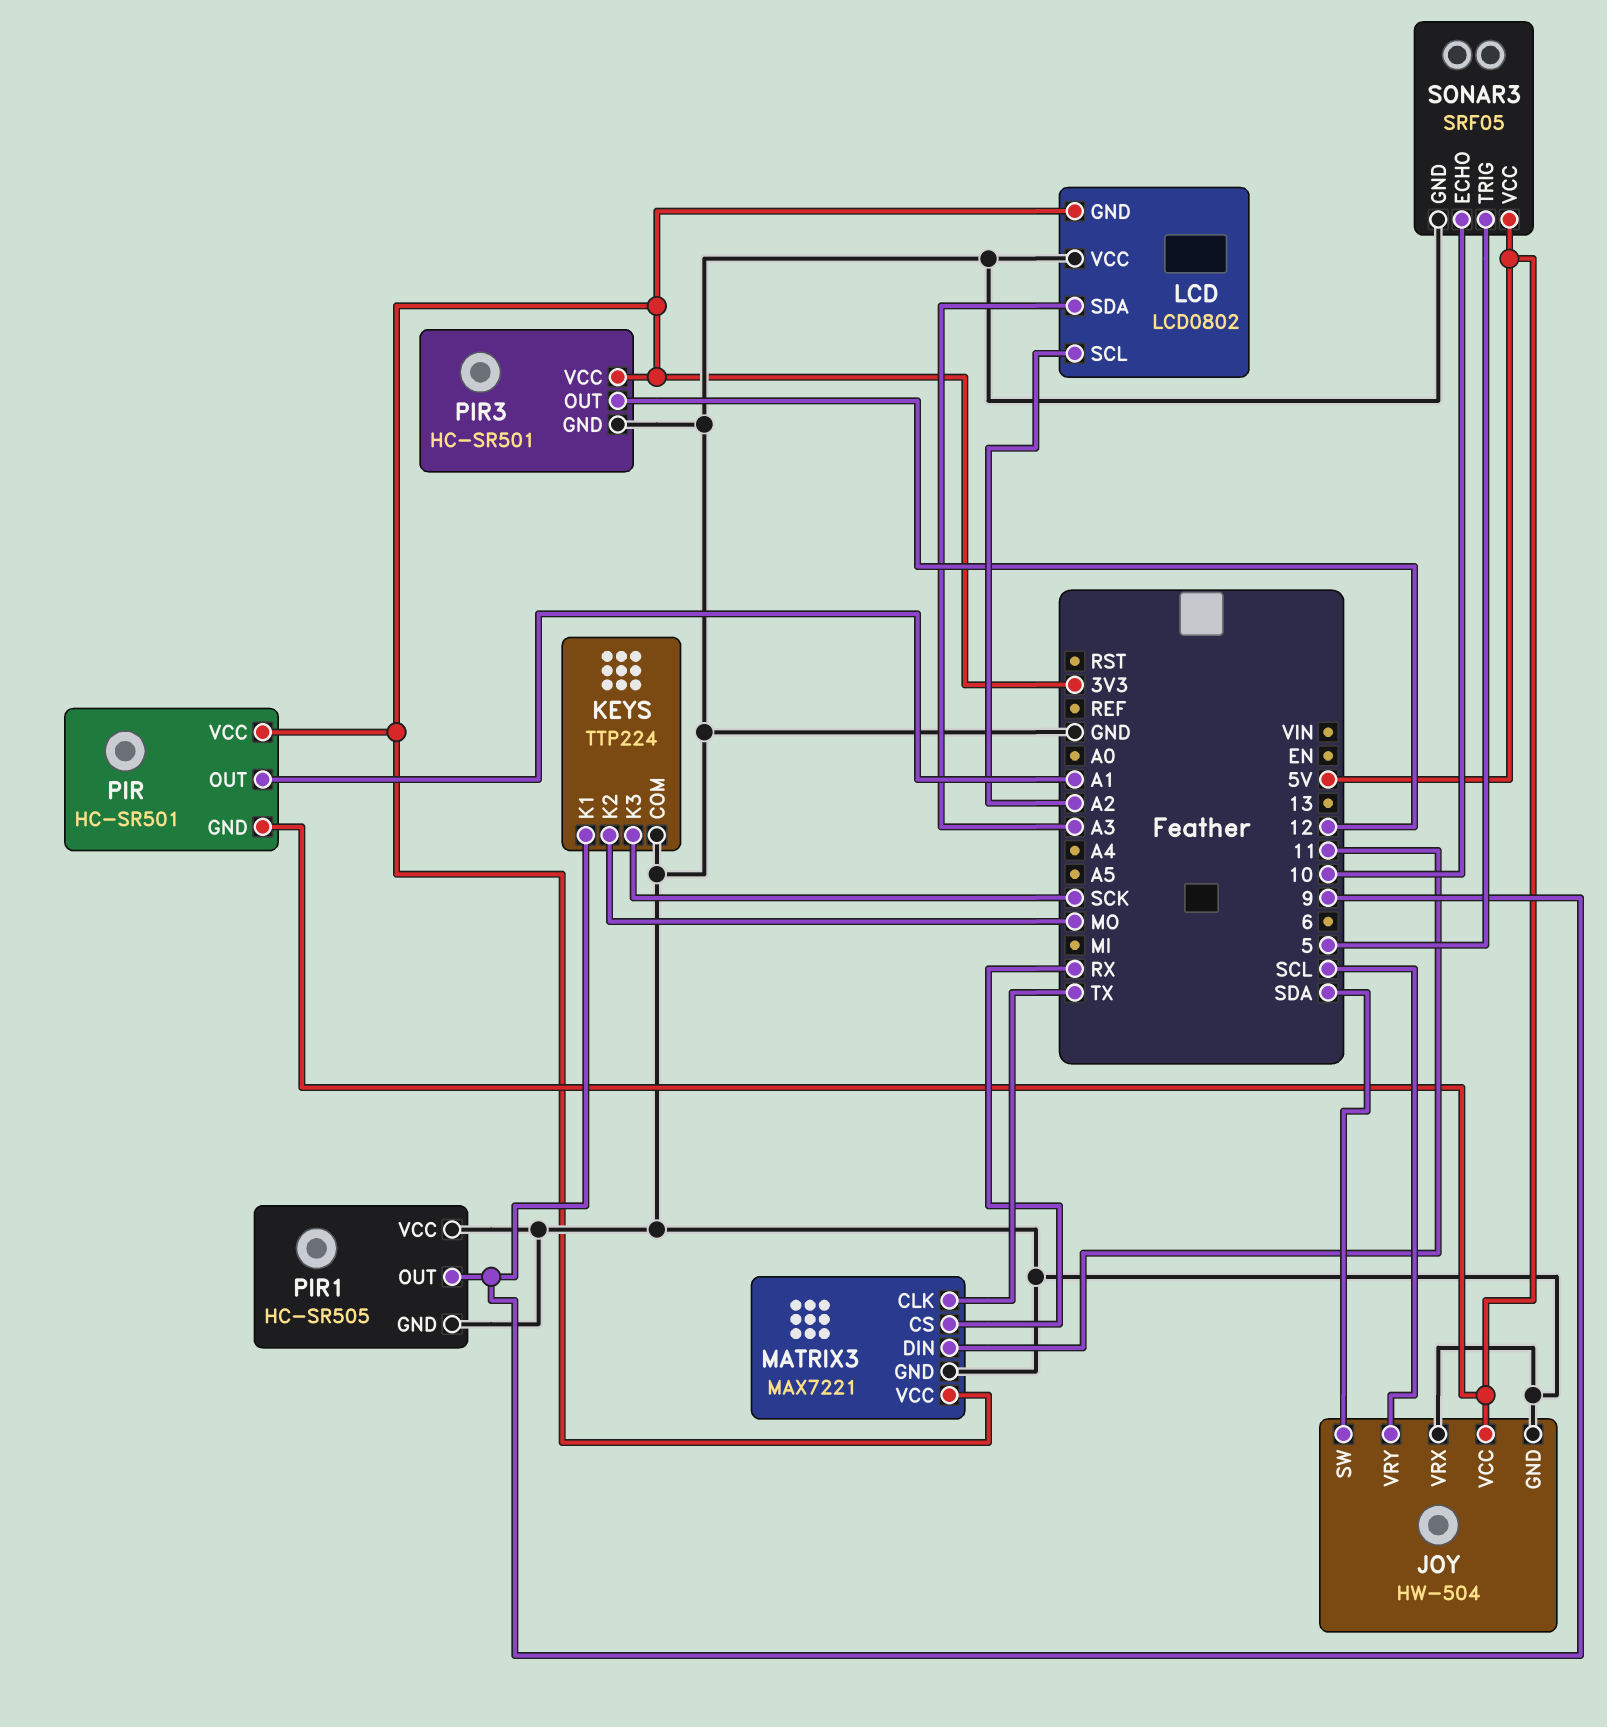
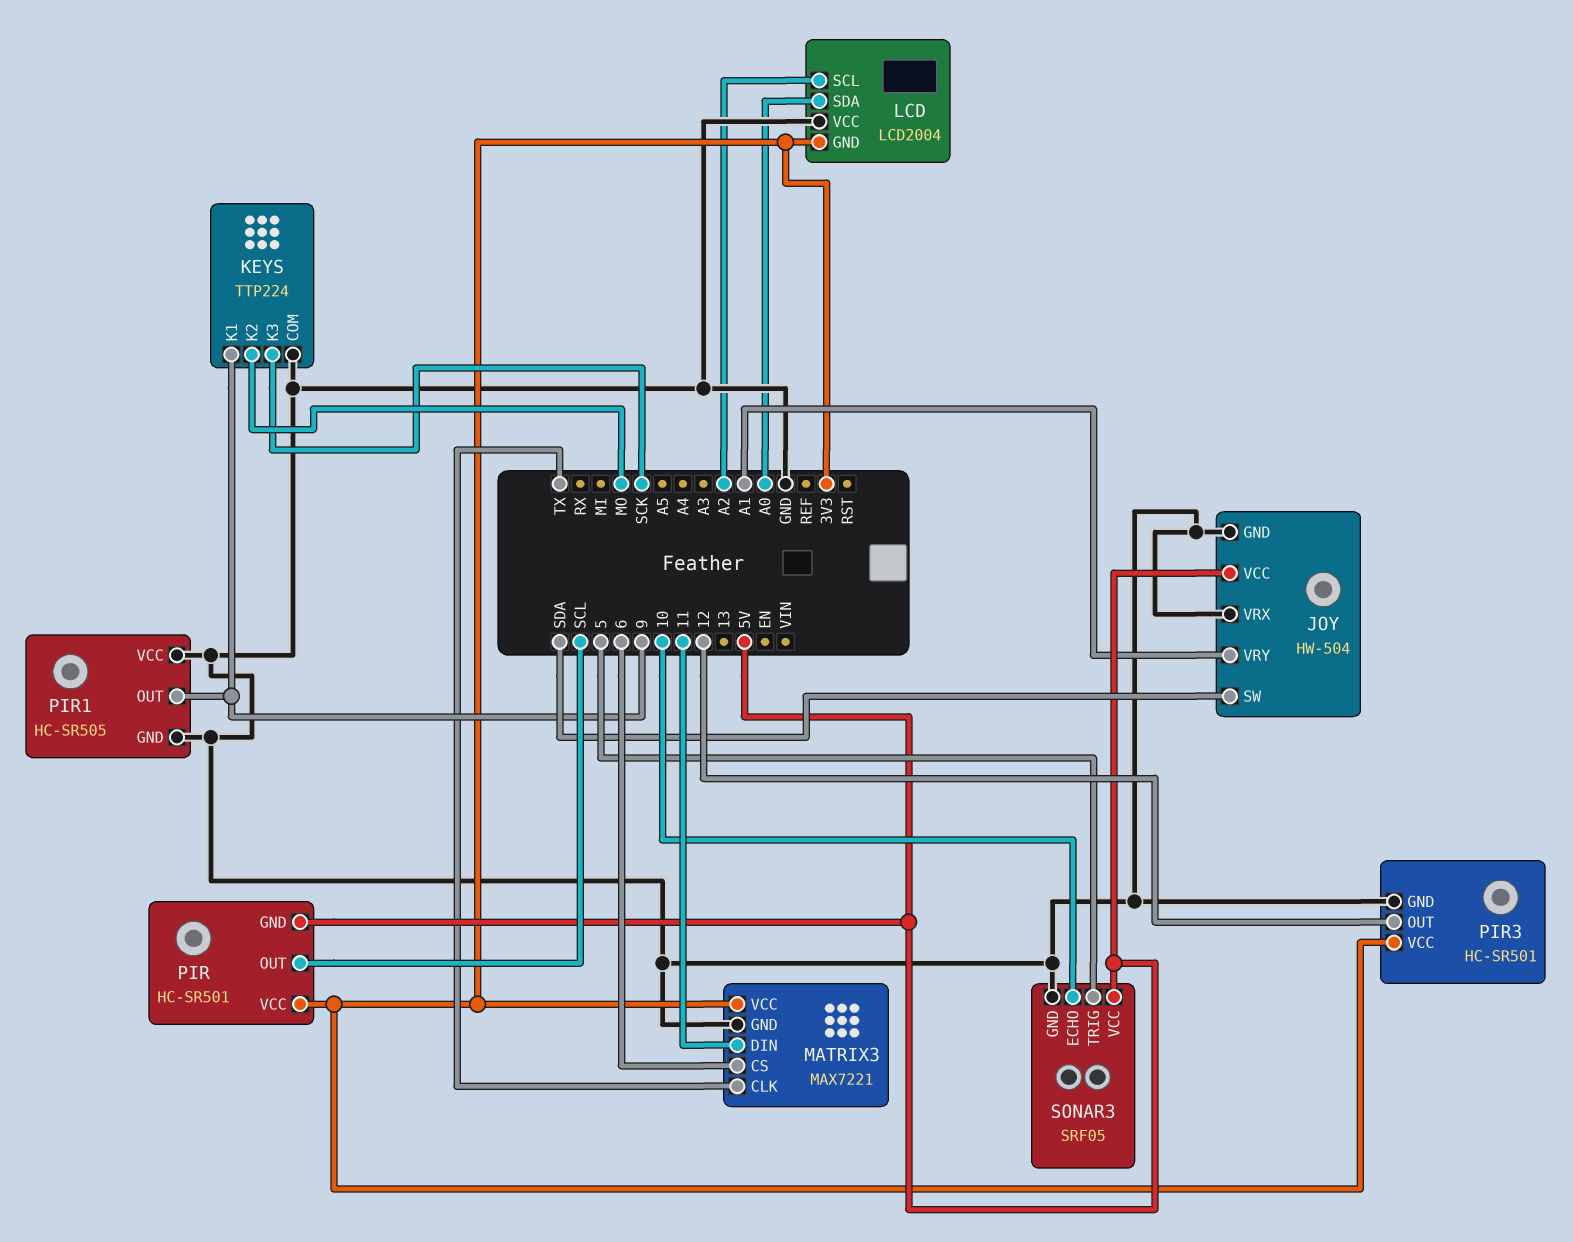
JOY pin VRY: SCL -> A1
LCD: LCD0802 -> LCD2004
LCD pin SDA: A3 -> A0
MATRIX3 pin CS: RX -> 6
PIR pin OUT: A1 -> SCL

